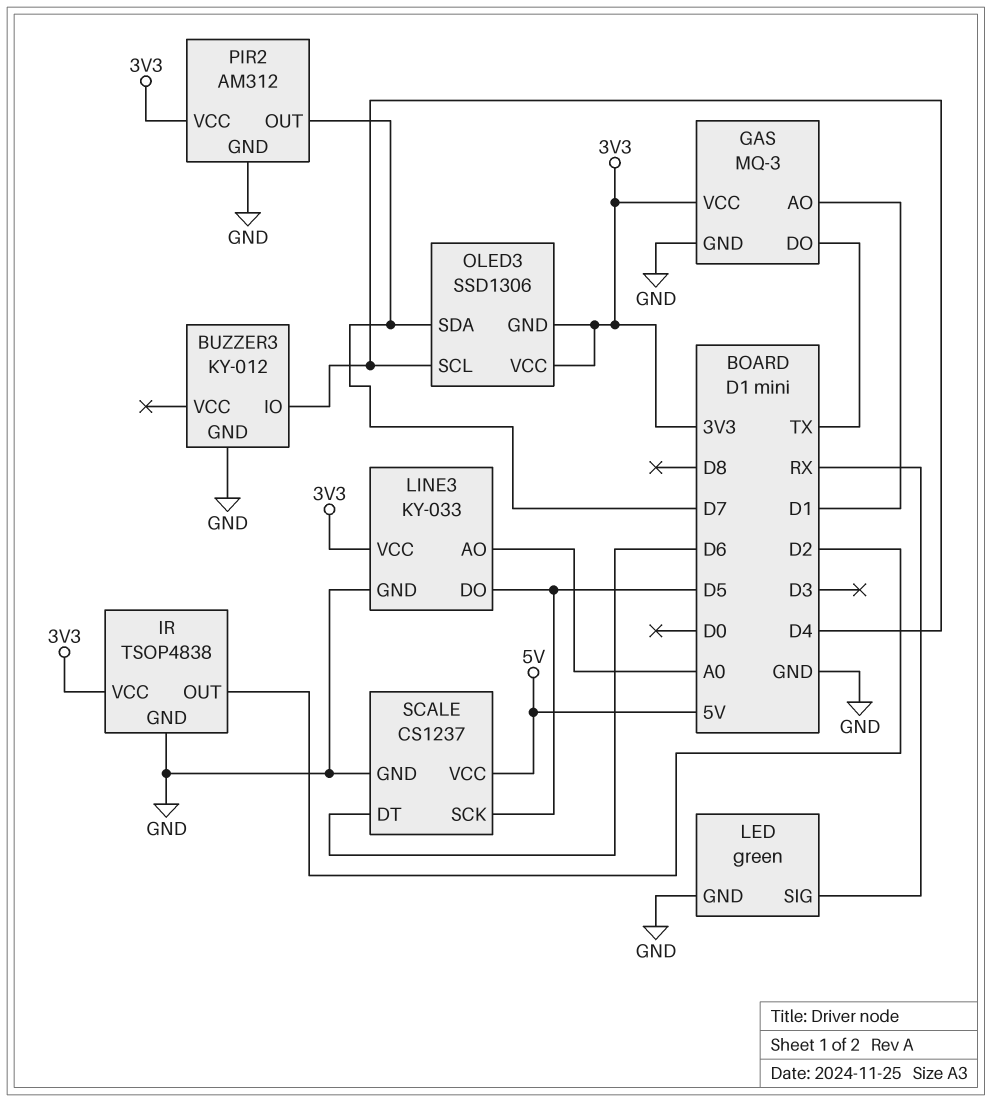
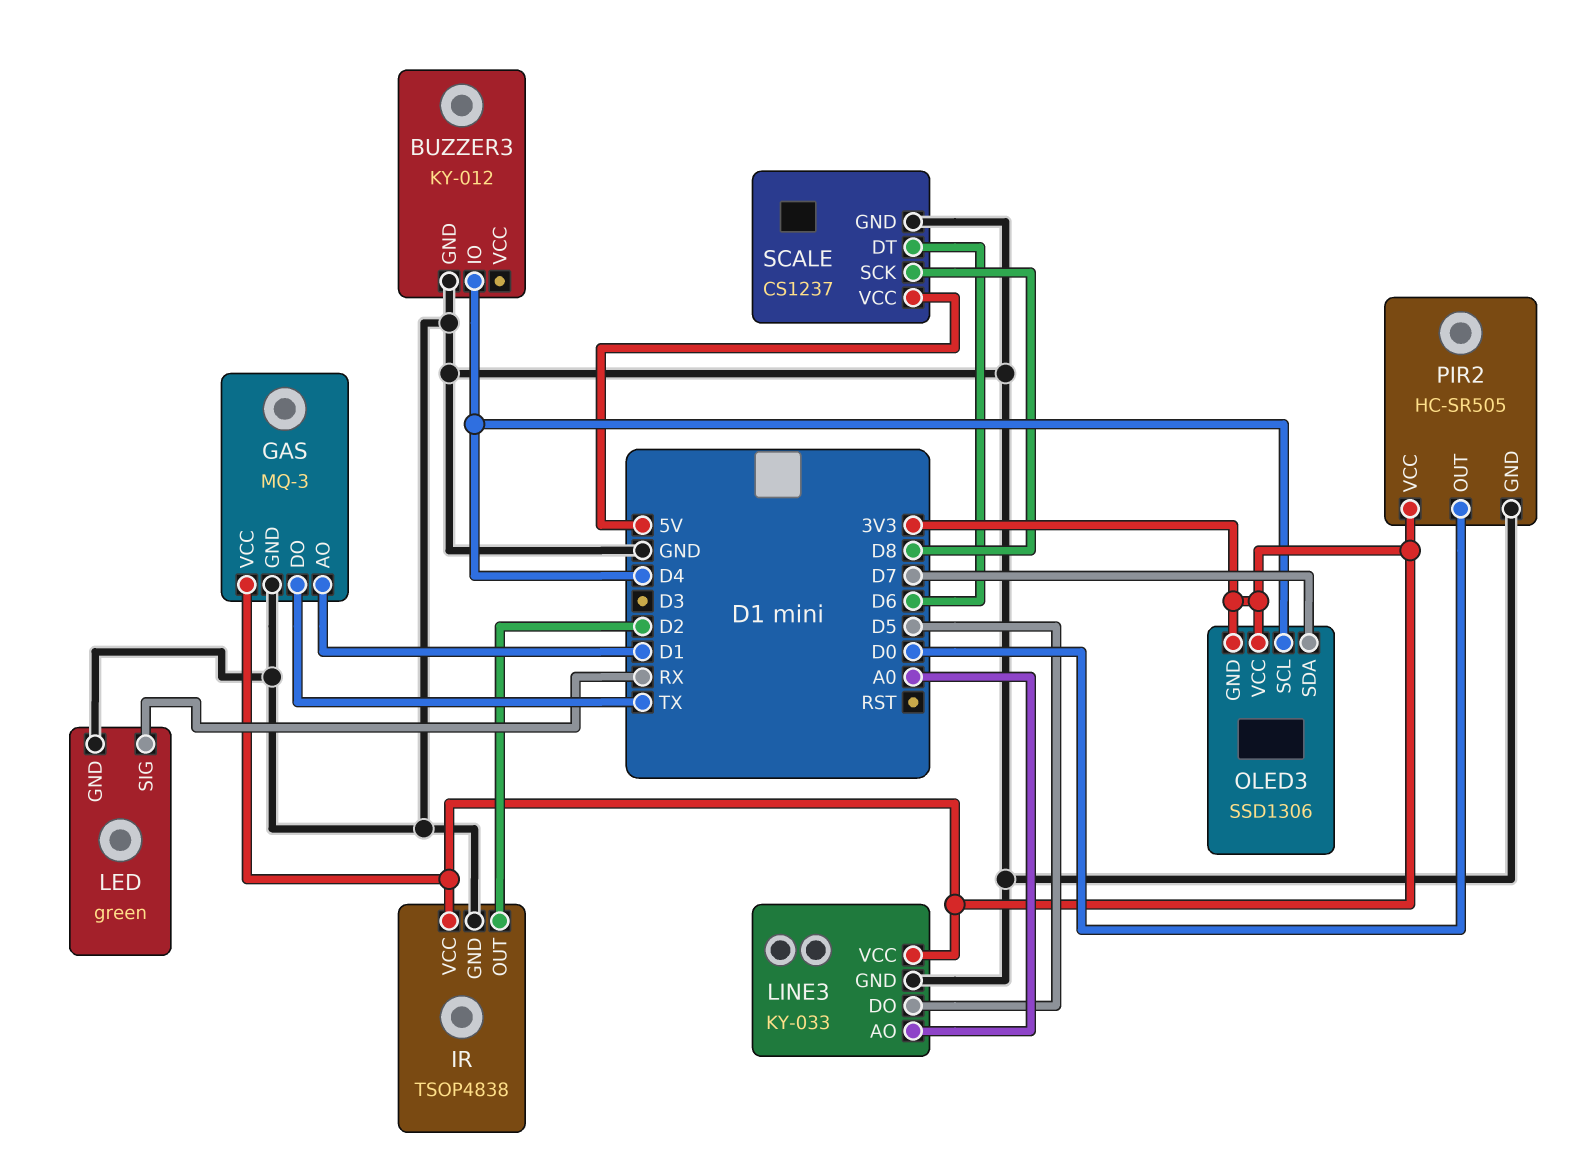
PIR2: AM312 -> HC-SR505
PIR2 pin OUT: D7 -> D0
SCALE pin SCK: D5 -> D8

